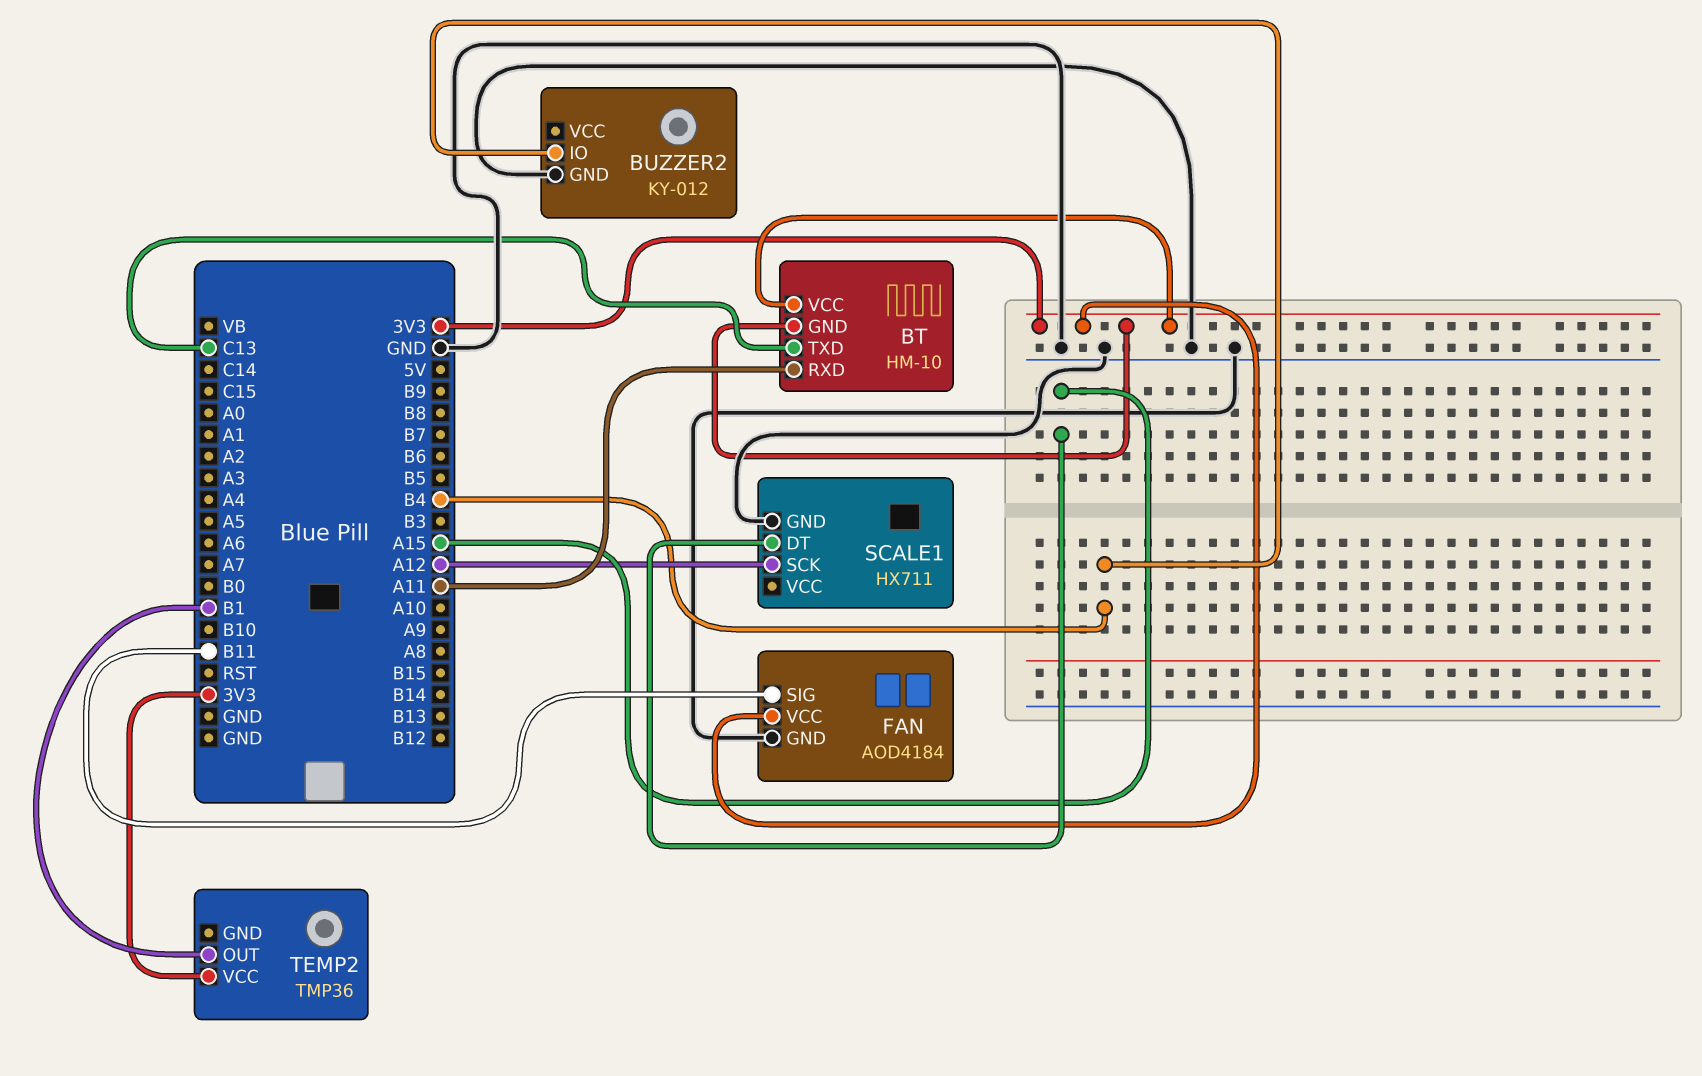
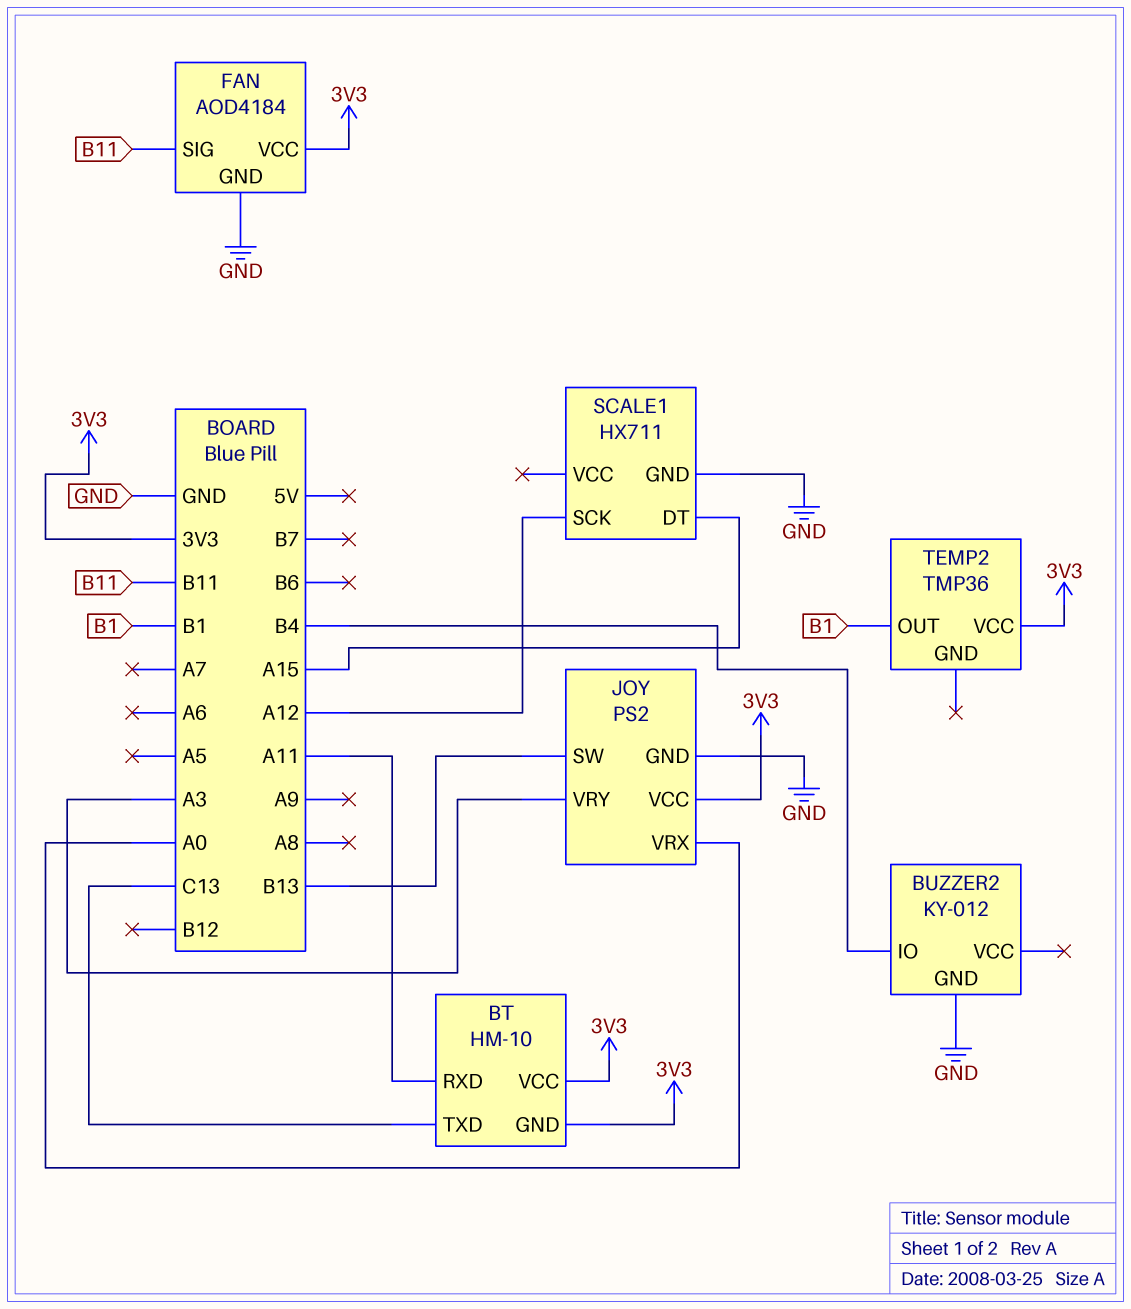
JOY: none -> PS2
JOY pin GND: none -> GND
JOY pin SW: none -> B13
JOY pin VCC: none -> 3V3
JOY pin VRX: none -> A0
JOY pin VRY: none -> A3

